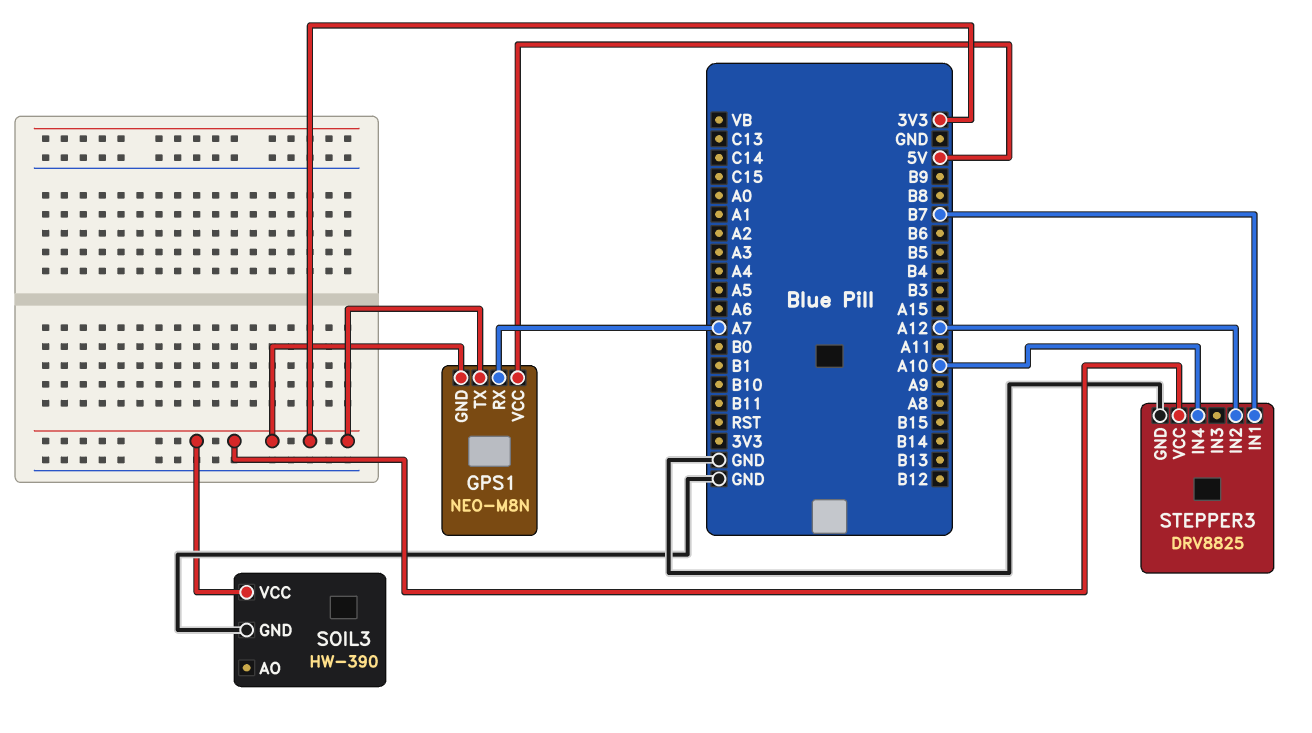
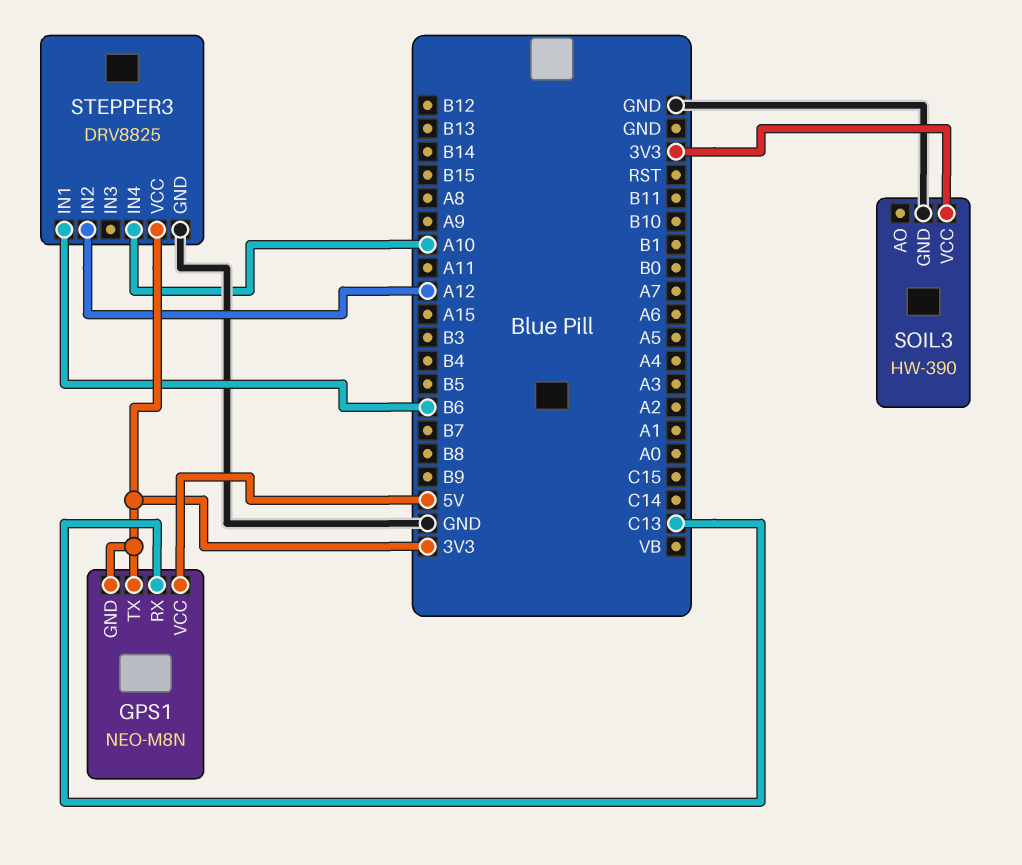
GPS1 pin RX: A7 -> C13
STEPPER3 pin IN1: B7 -> B6

